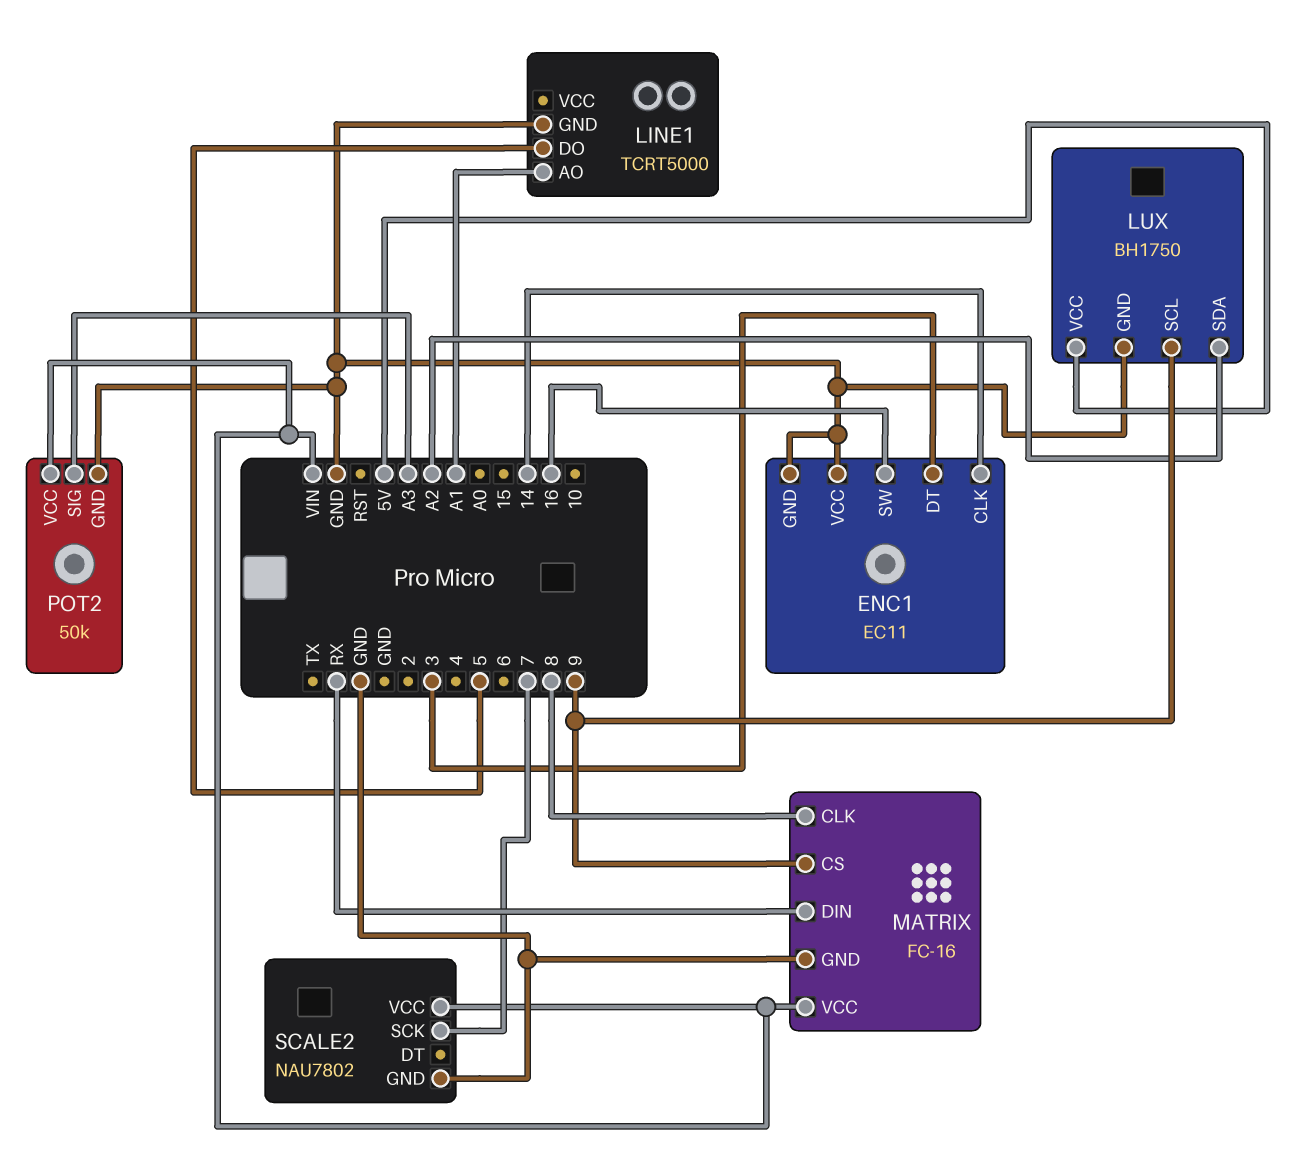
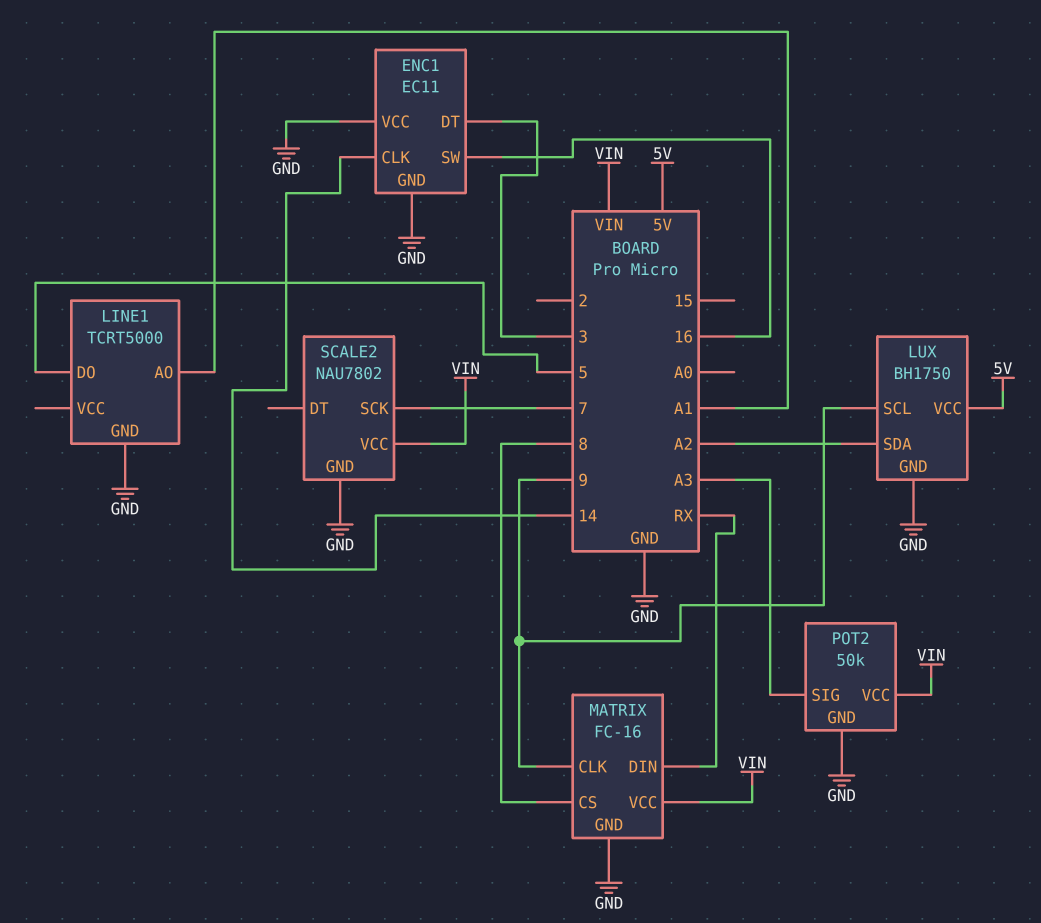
MATRIX pin CLK: 8 -> 9
MATRIX pin CS: 9 -> 8

